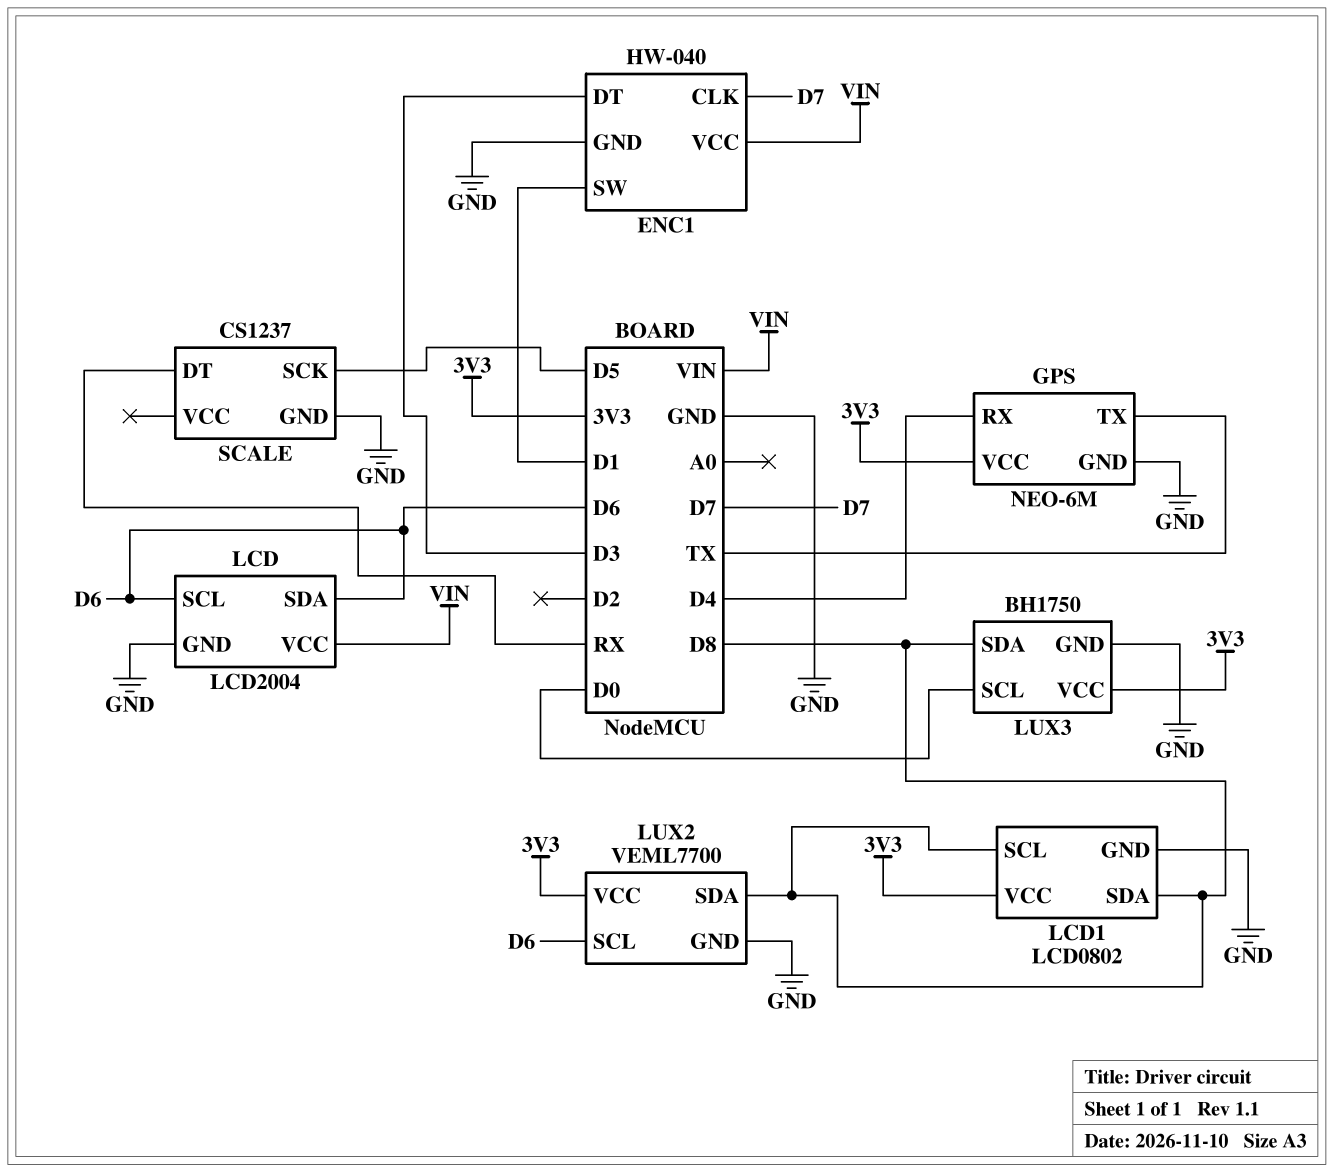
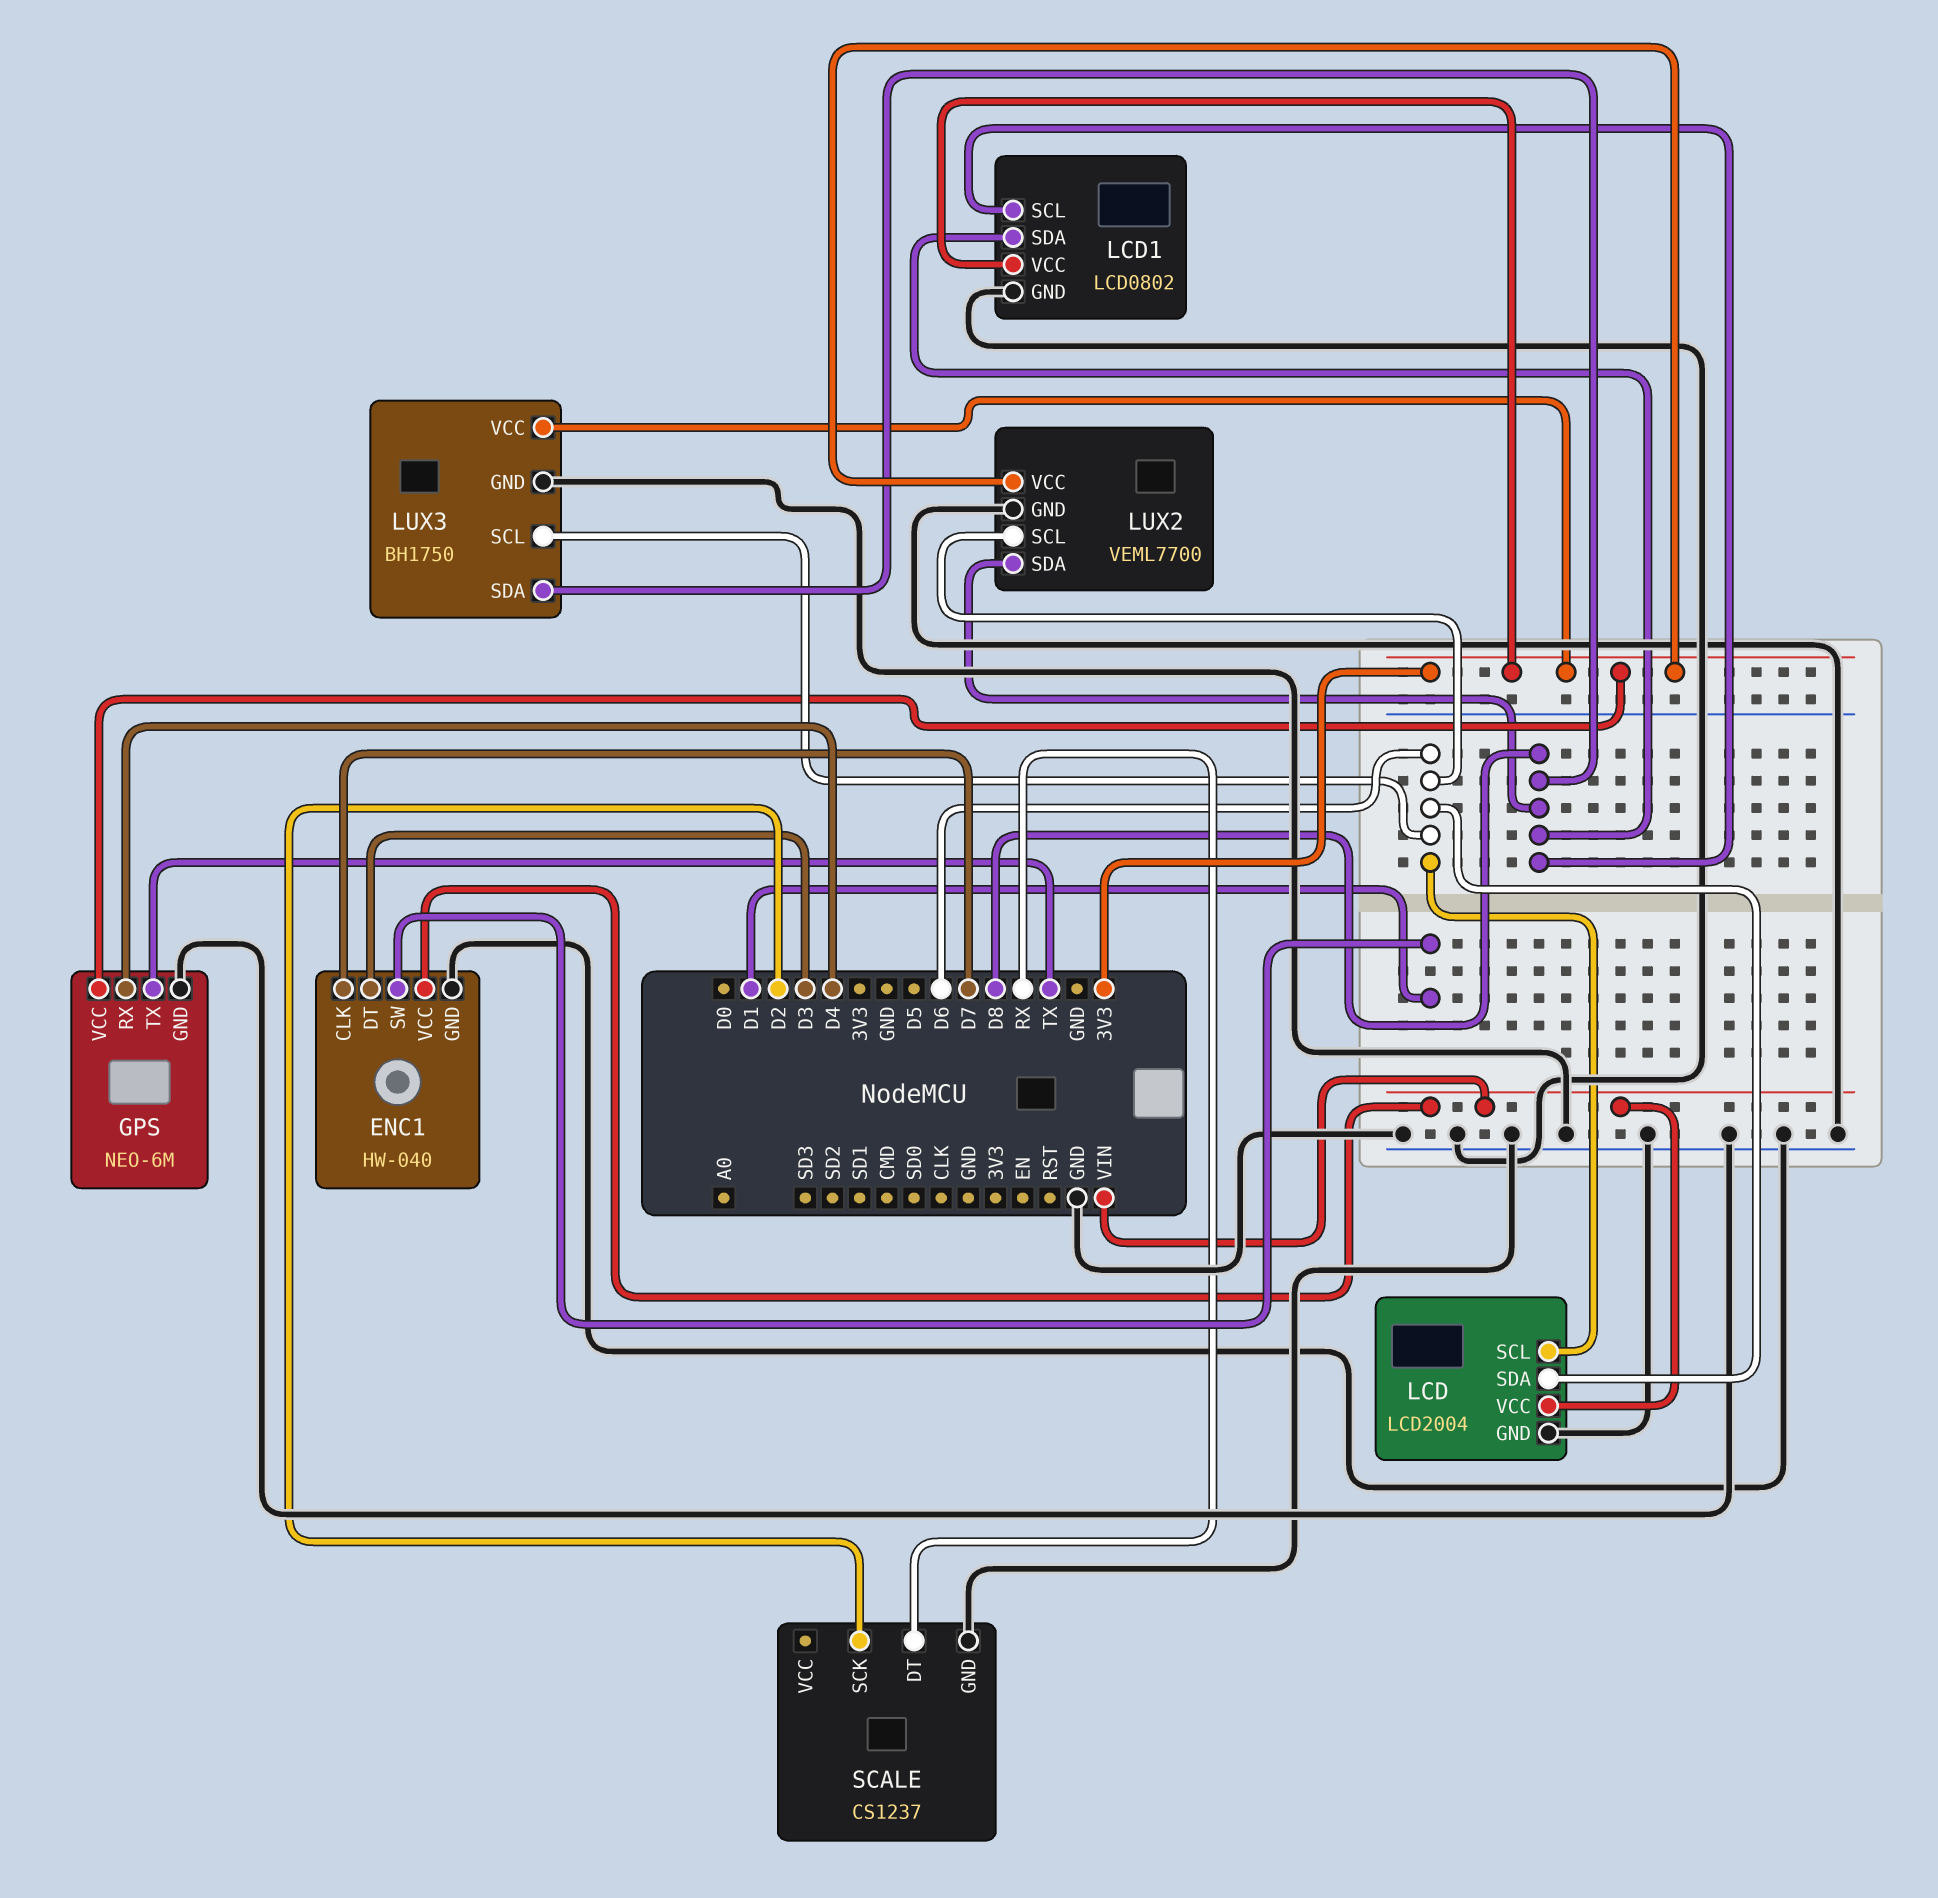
LUX3 pin SCL: D0 -> D6
SCALE pin SCK: D5 -> D2

